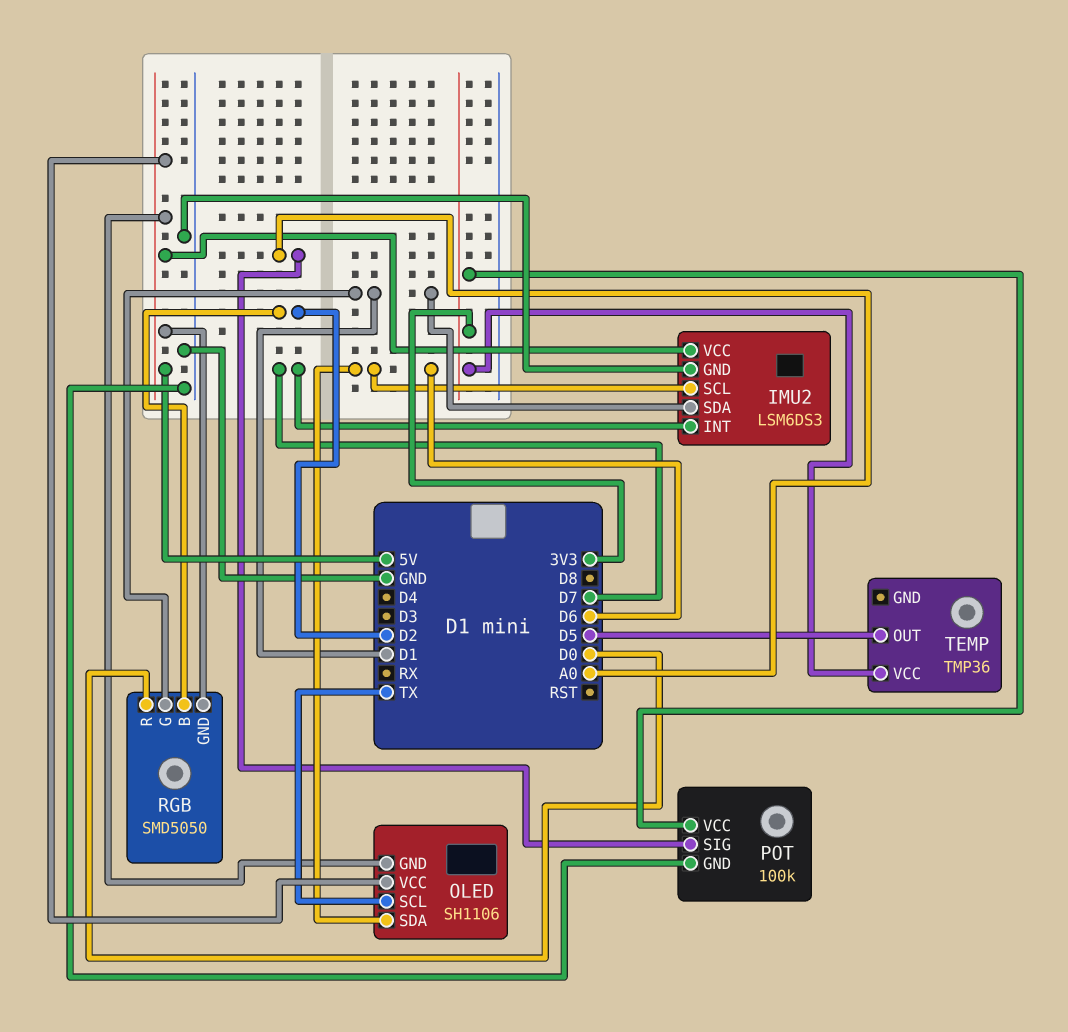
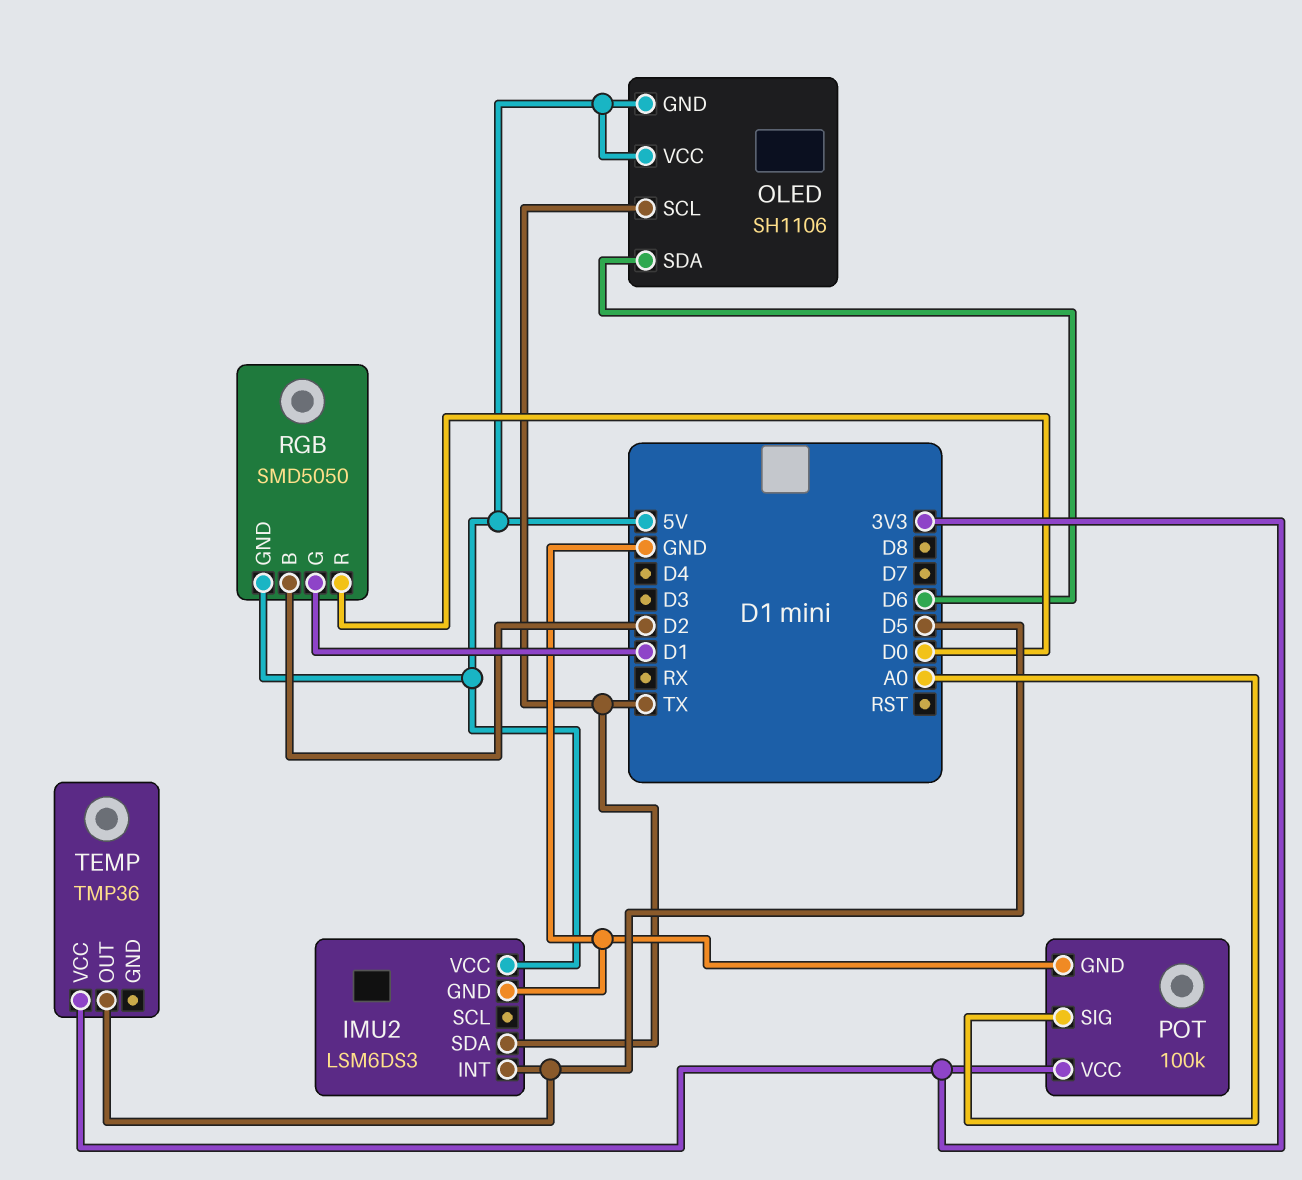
IMU2 pin INT: D7 -> D5
IMU2 pin SCL: D6 -> none
IMU2 pin SDA: D1 -> TX

